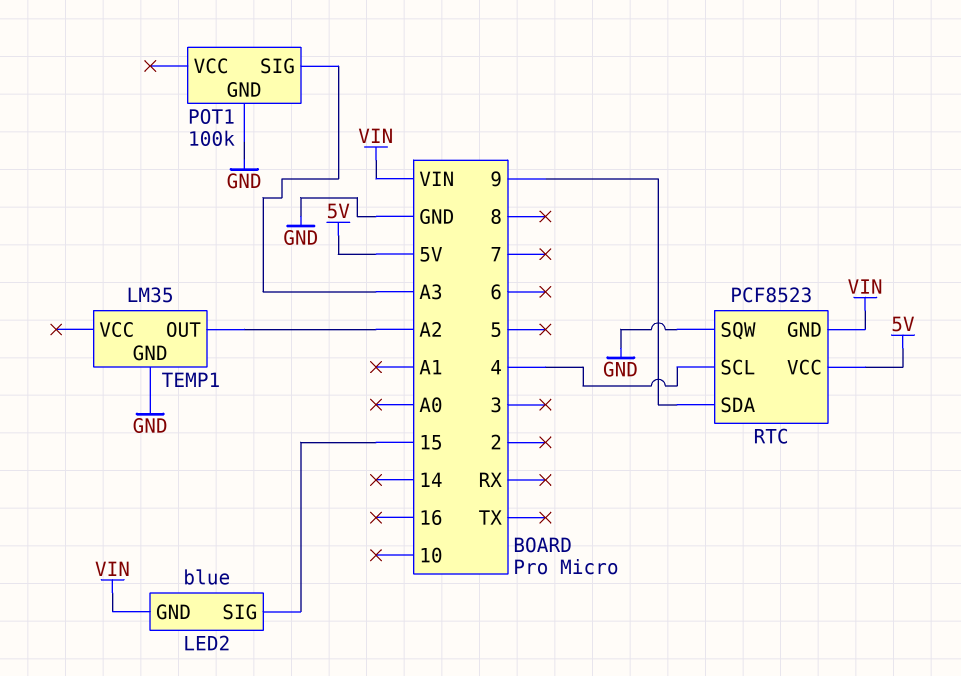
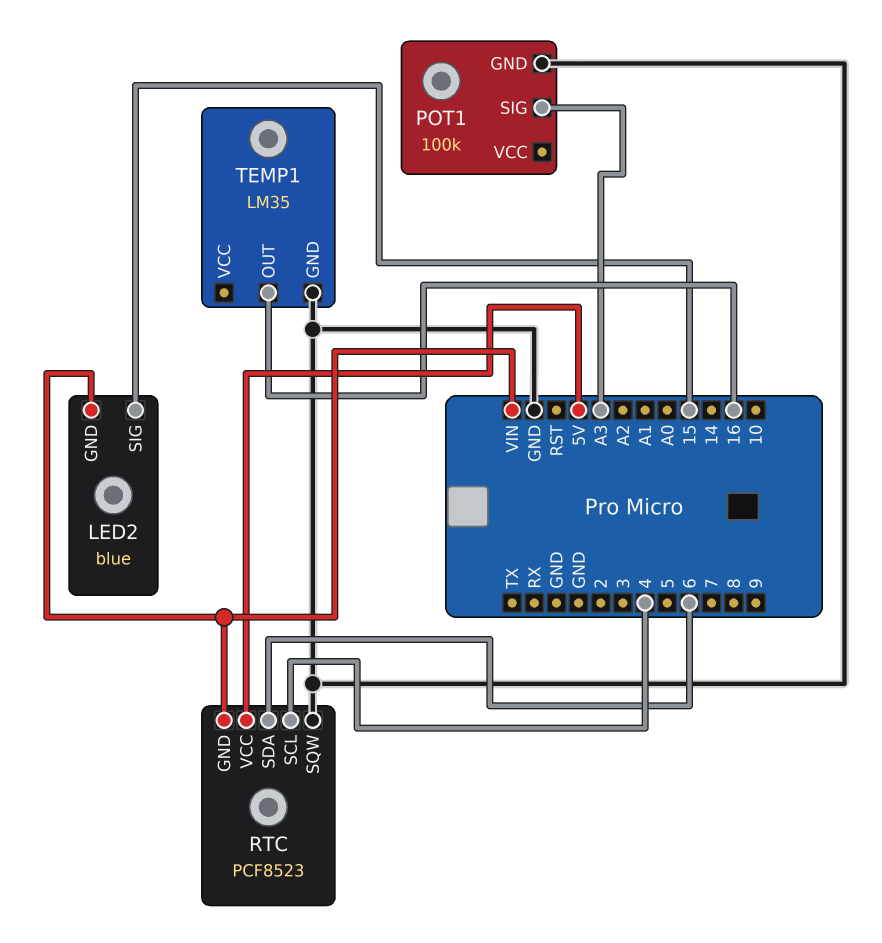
RTC pin SDA: 9 -> 6
TEMP1 pin OUT: A2 -> 16

